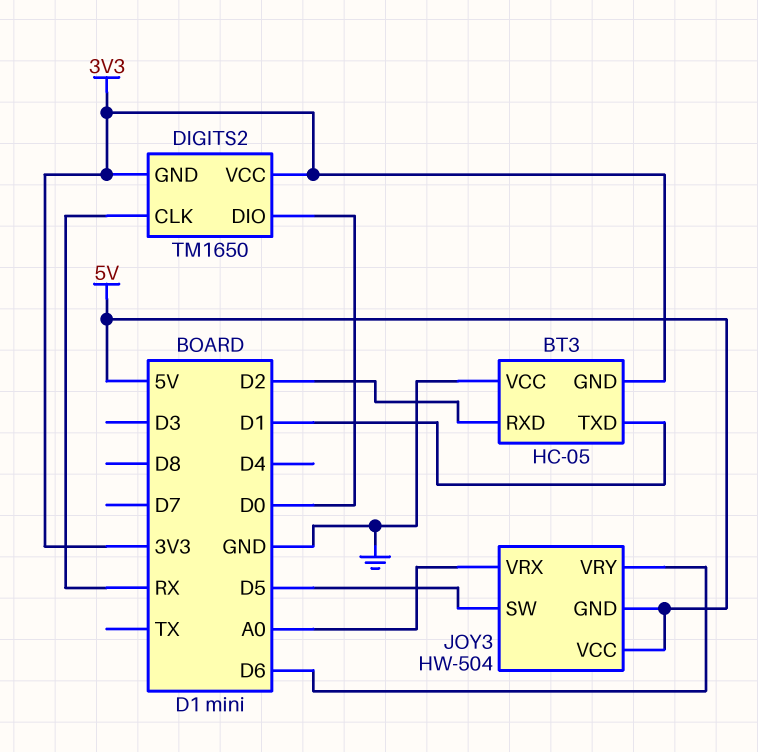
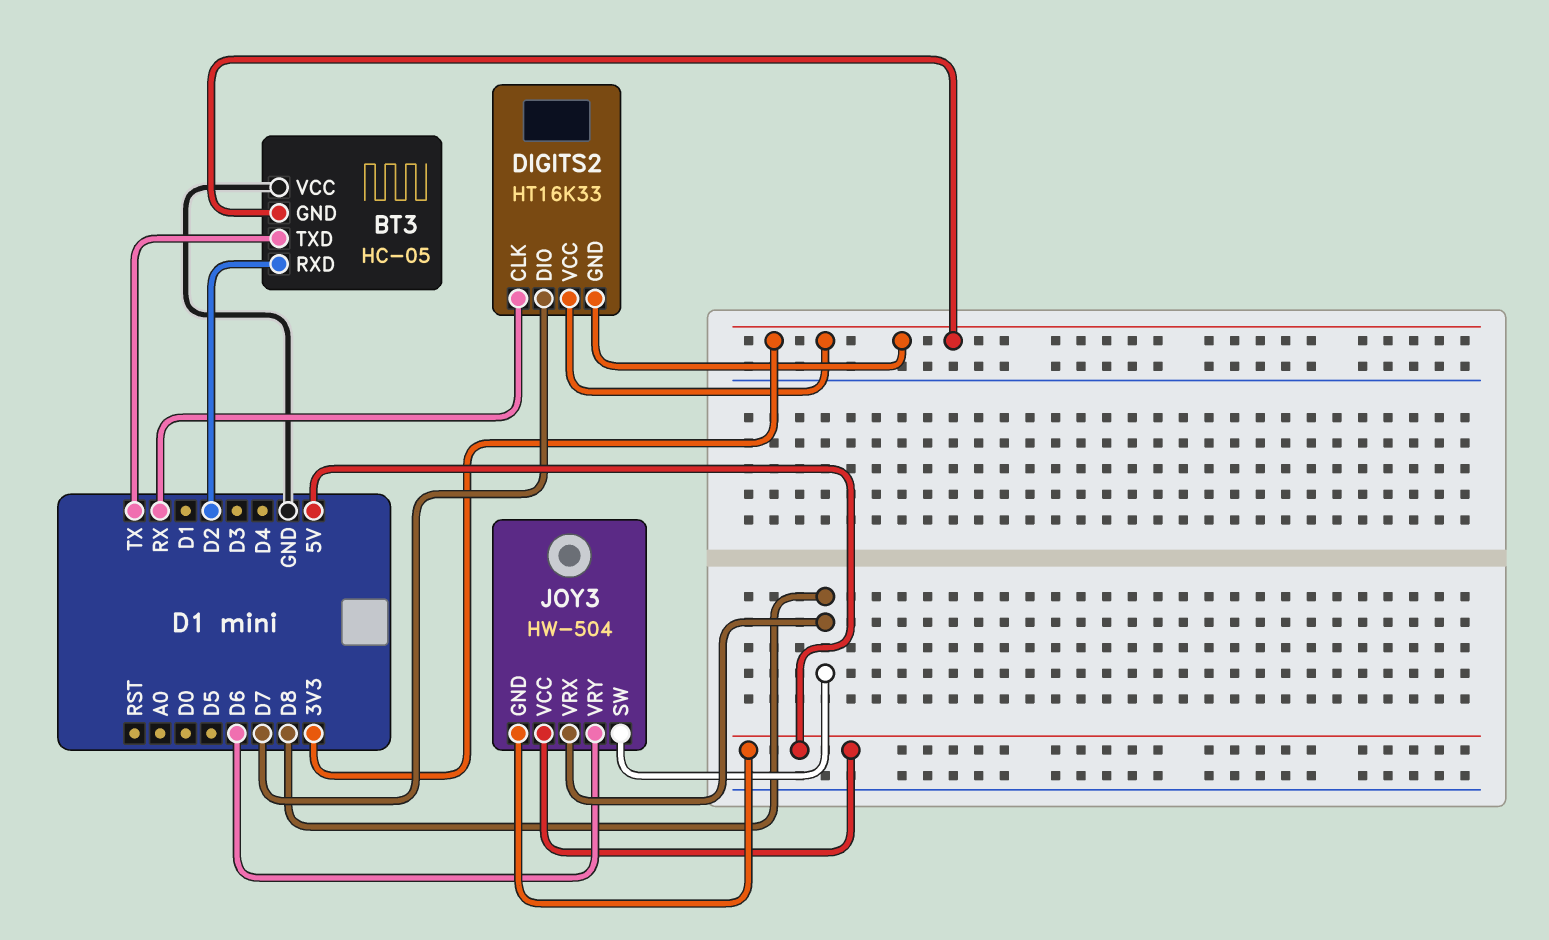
BT3 pin TXD: D1 -> TX
DIGITS2: TM1650 -> HT16K33
DIGITS2 pin DIO: D0 -> D7
JOY3 pin SW: D5 -> D8
JOY3 pin VRX: A0 -> D8

